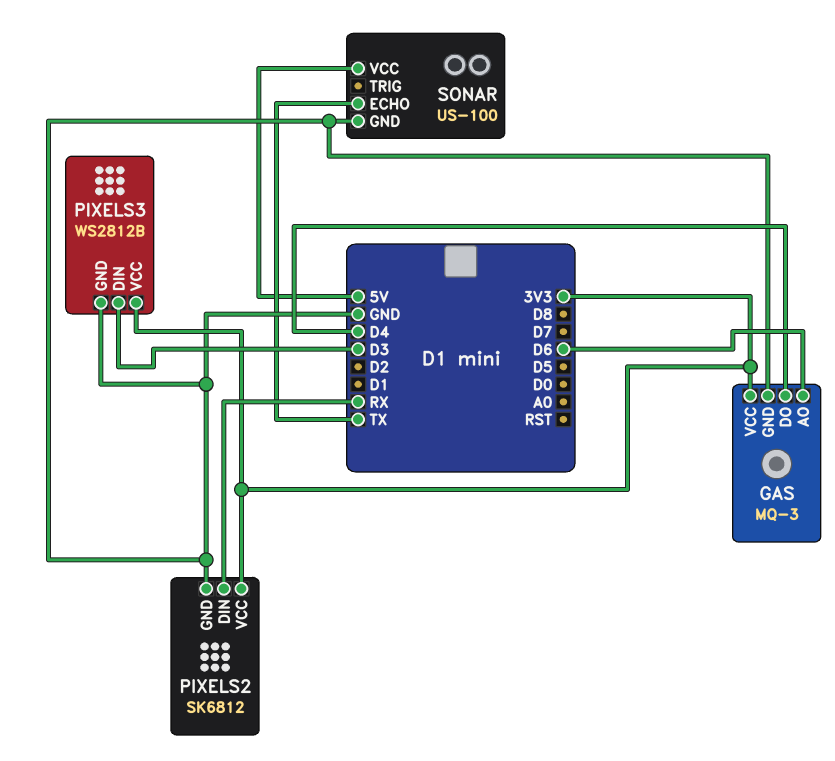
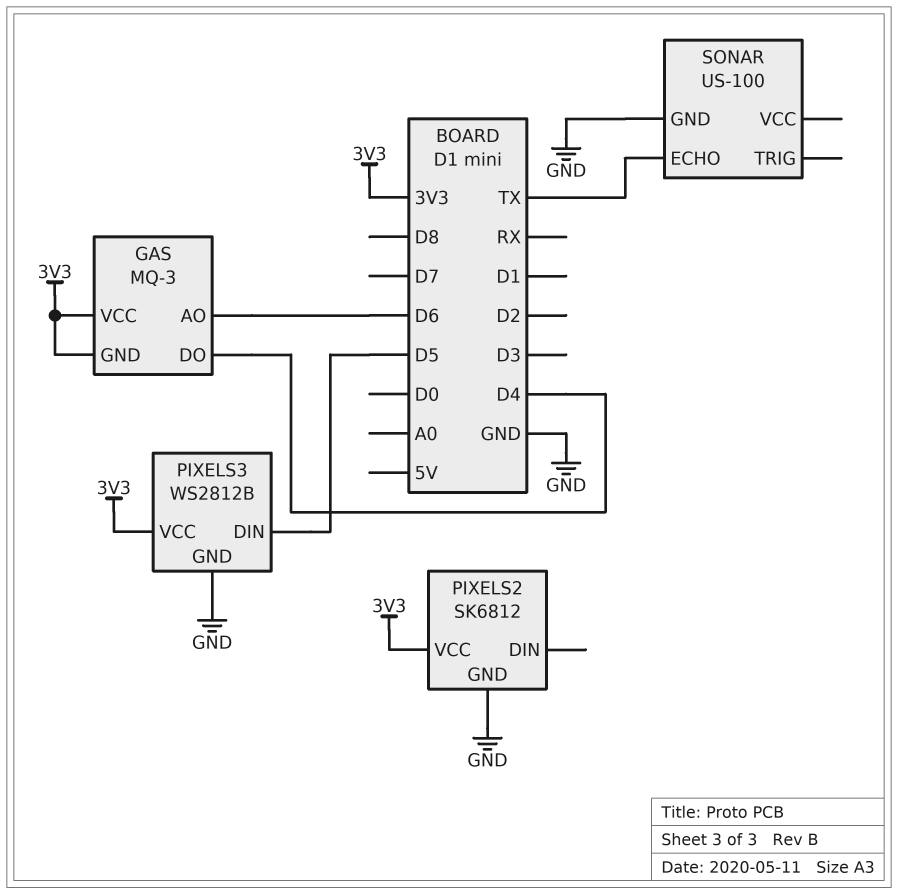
GAS pin GND: GND -> 3V3
PIXELS2 pin DIN: RX -> none
PIXELS3 pin DIN: D3 -> D5
SONAR pin VCC: 5V -> none

